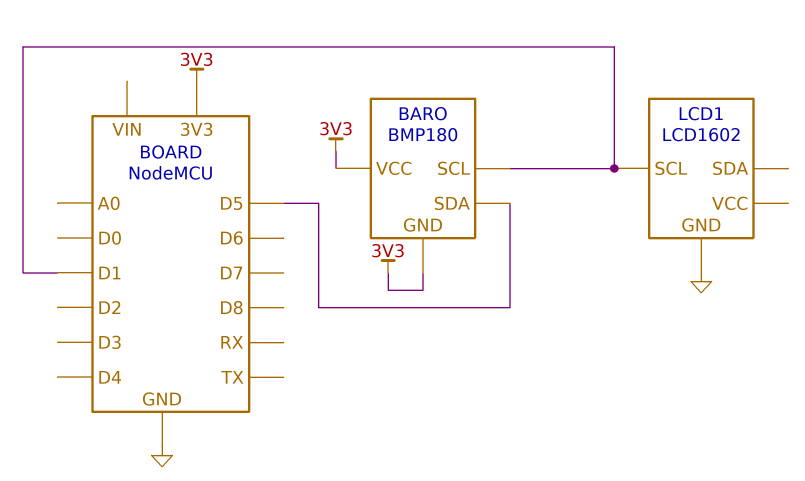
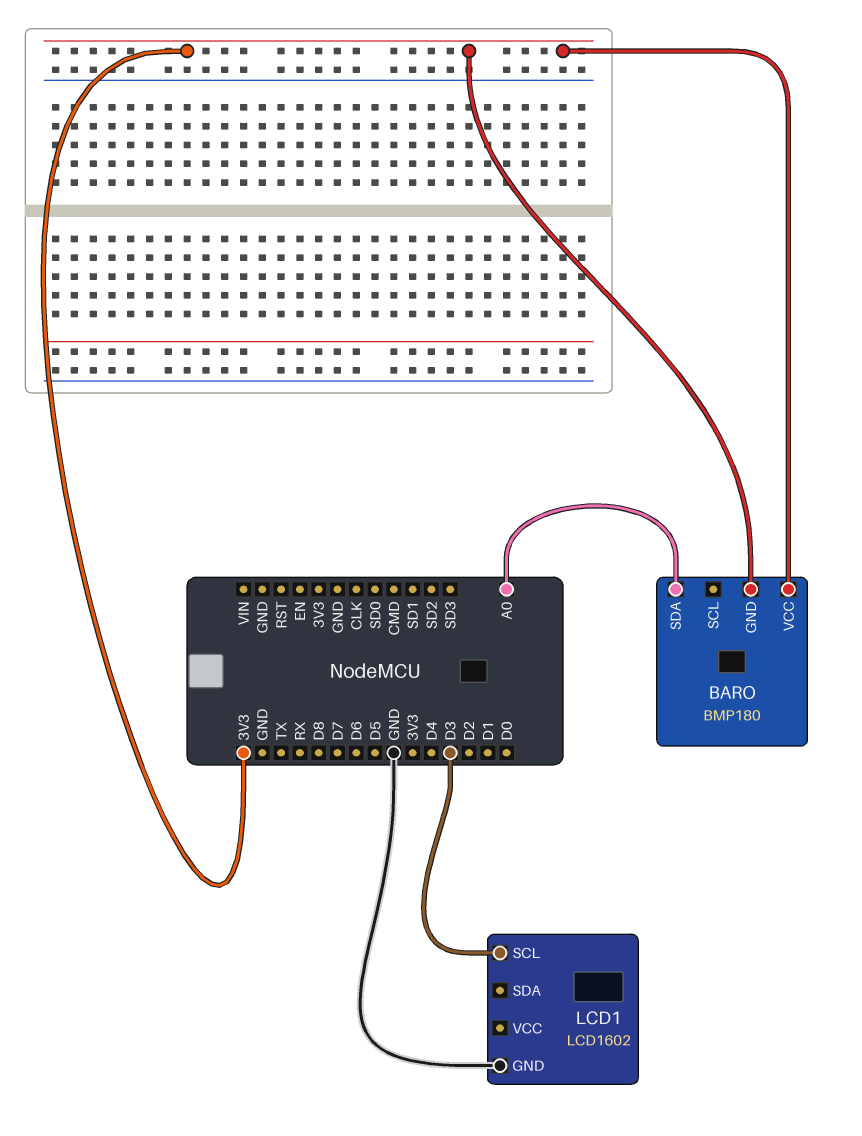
BARO pin SCL: D1 -> none
BARO pin SDA: D5 -> A0
LCD1 pin SCL: D1 -> D3

